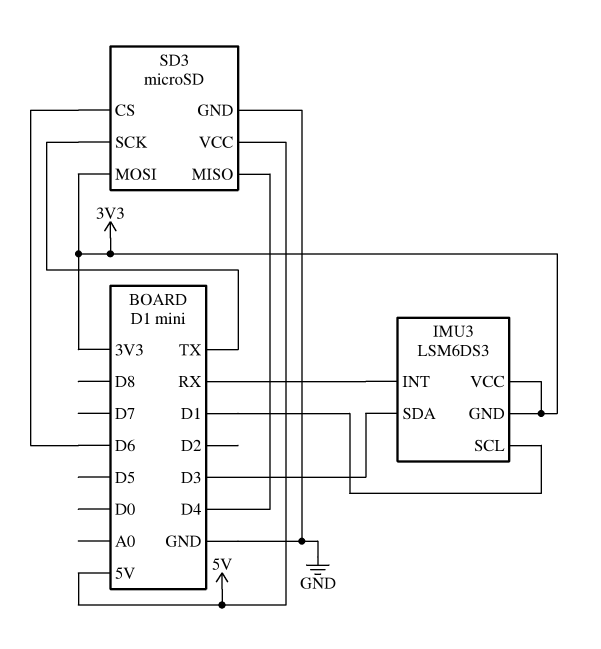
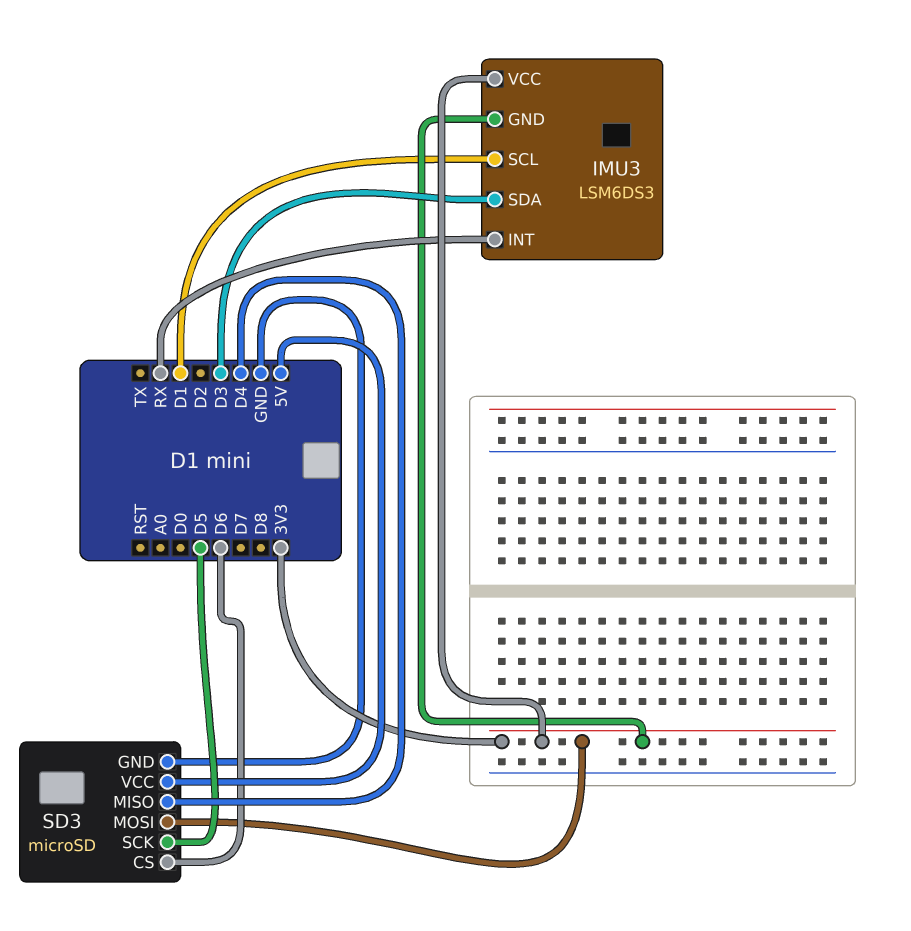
SD3 pin SCK: TX -> D5

